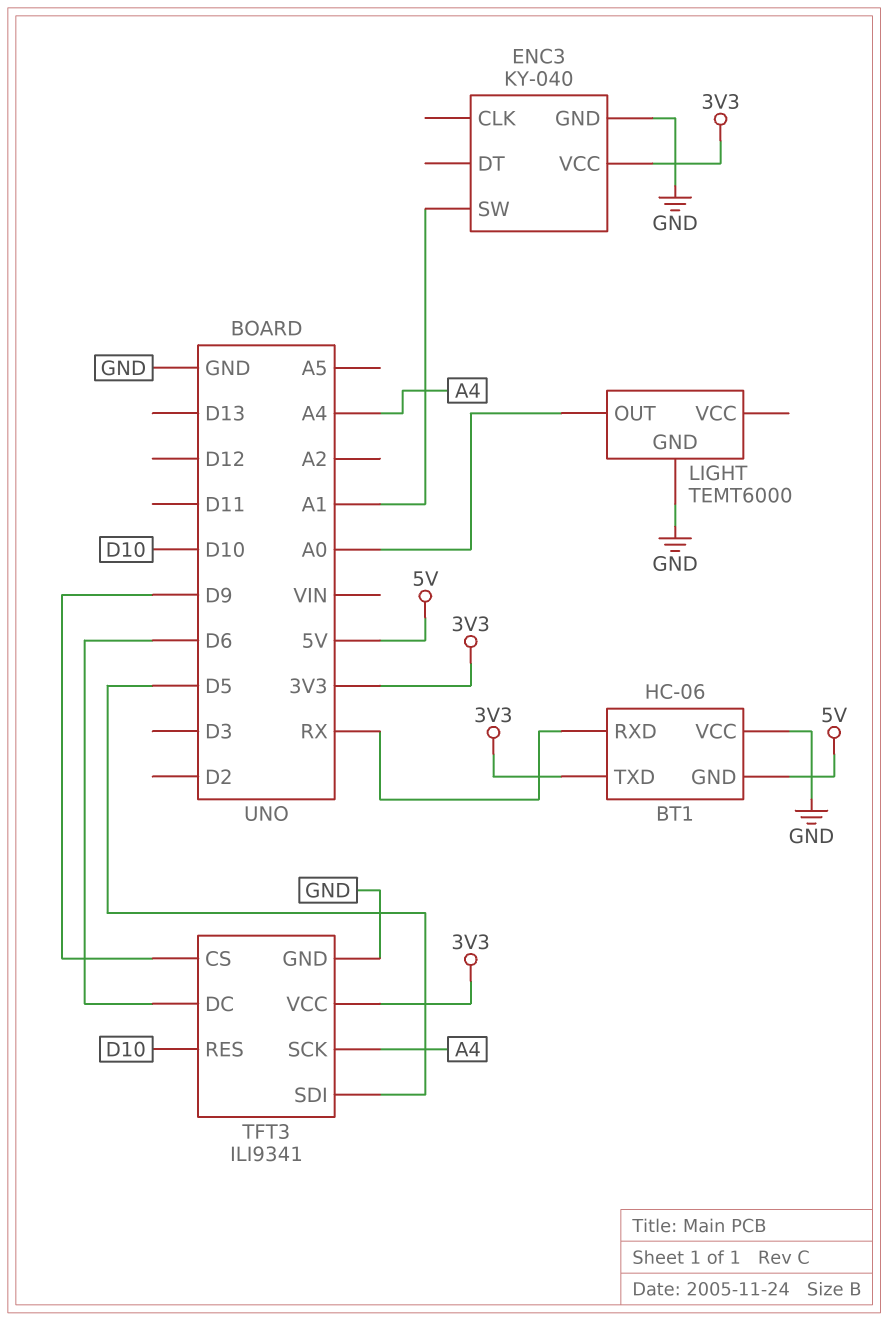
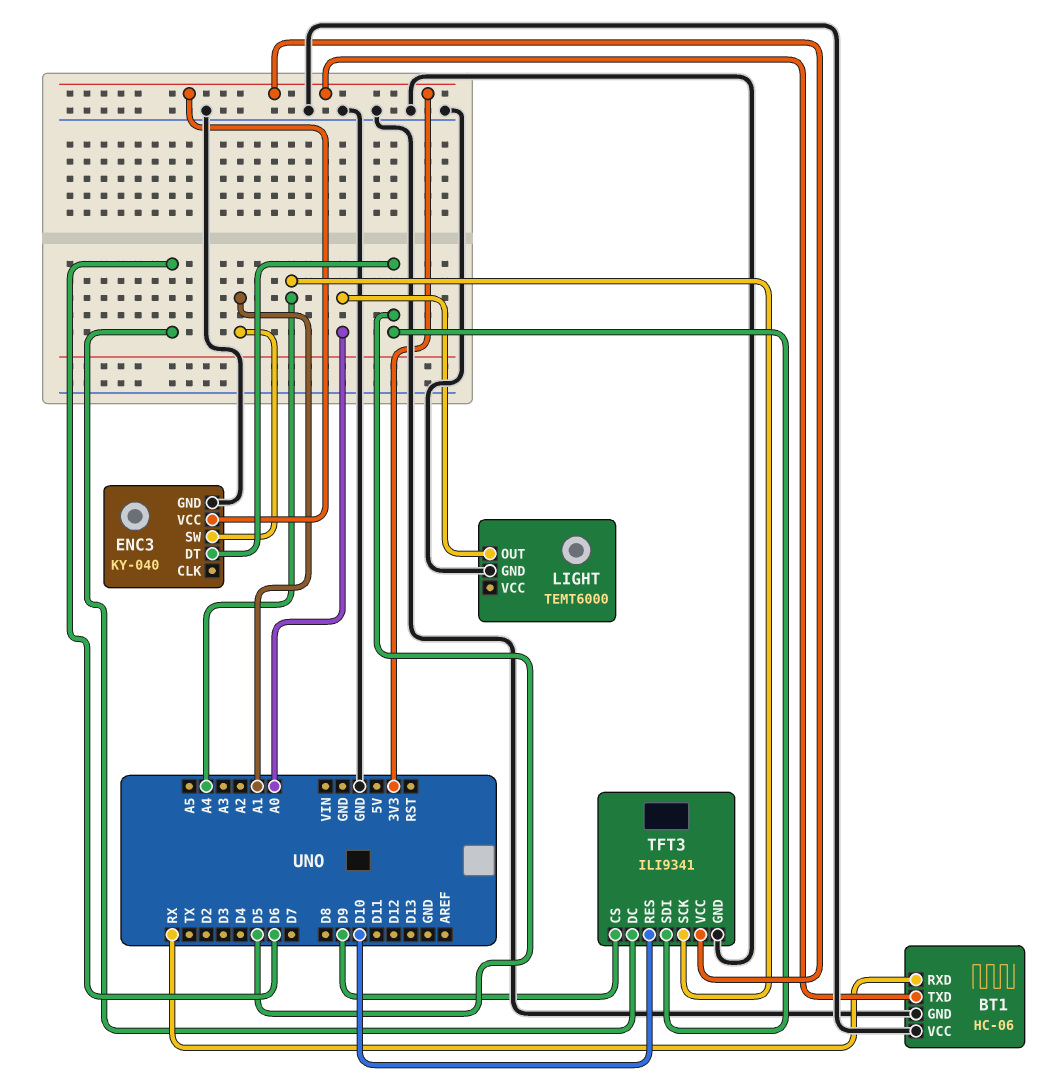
BT1 pin GND: 5V -> GND
ENC3 pin DT: none -> D5

